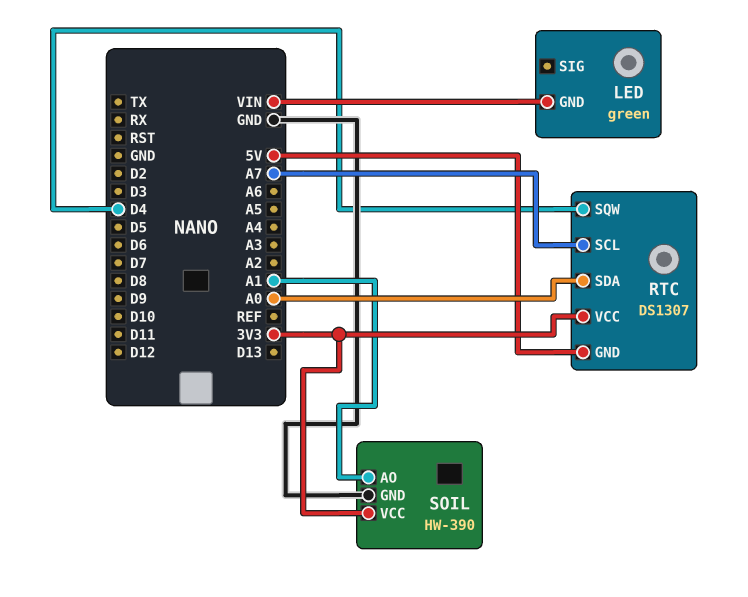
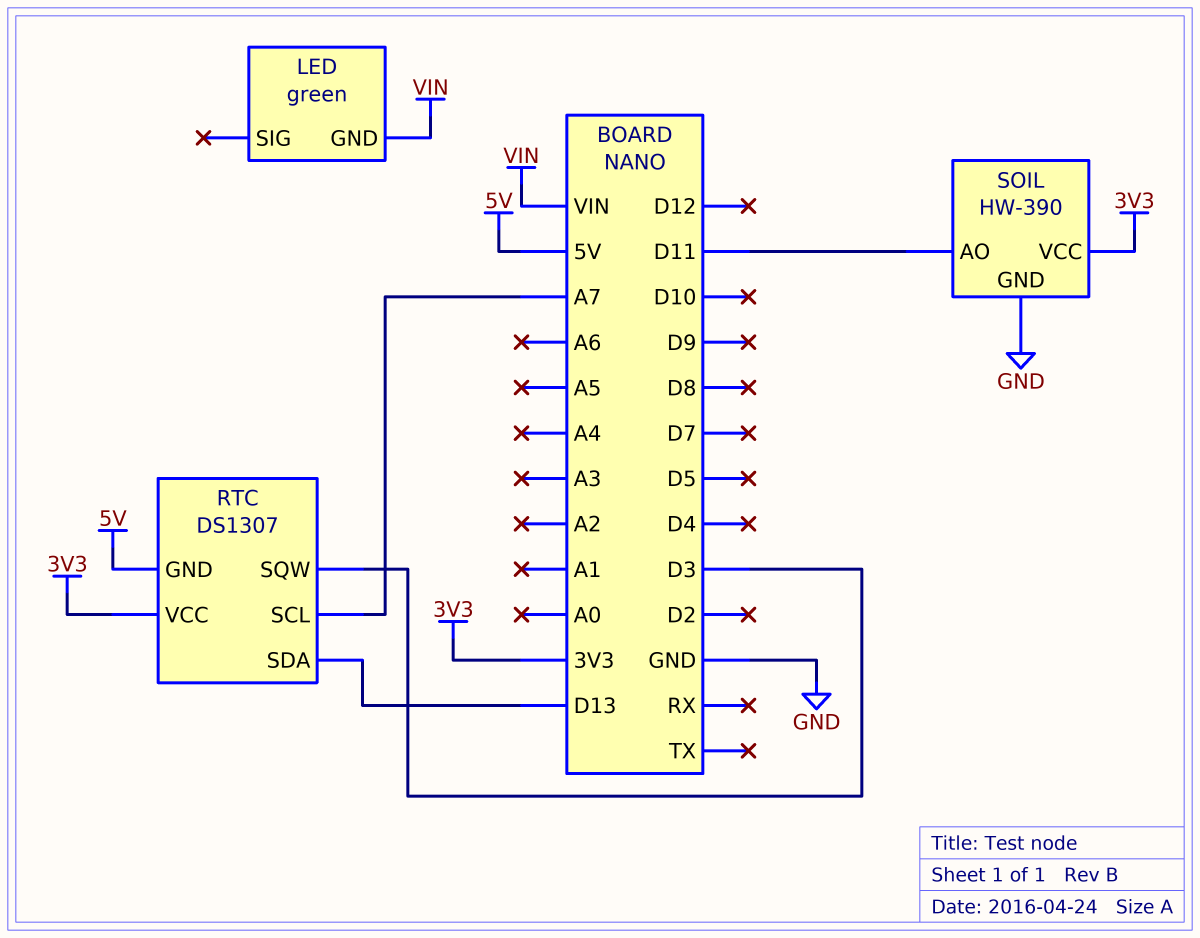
RTC pin SDA: A0 -> D13
RTC pin SQW: D4 -> D3
SOIL pin AO: A1 -> D11

